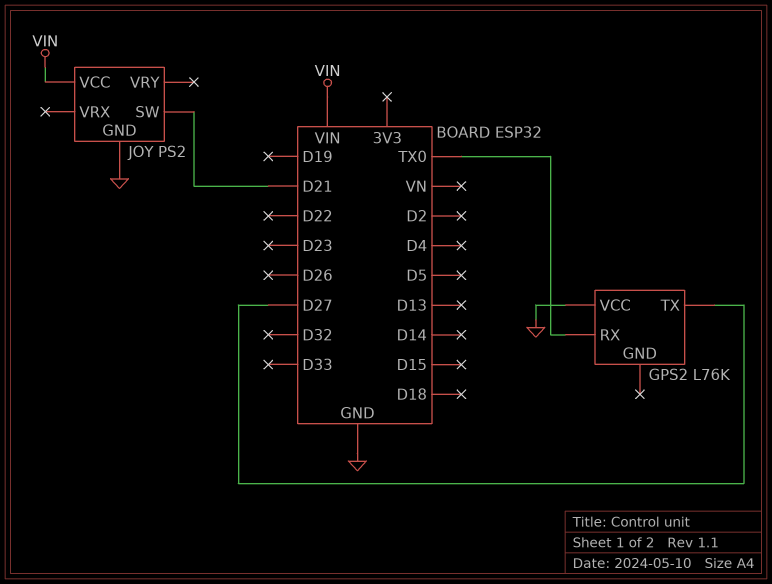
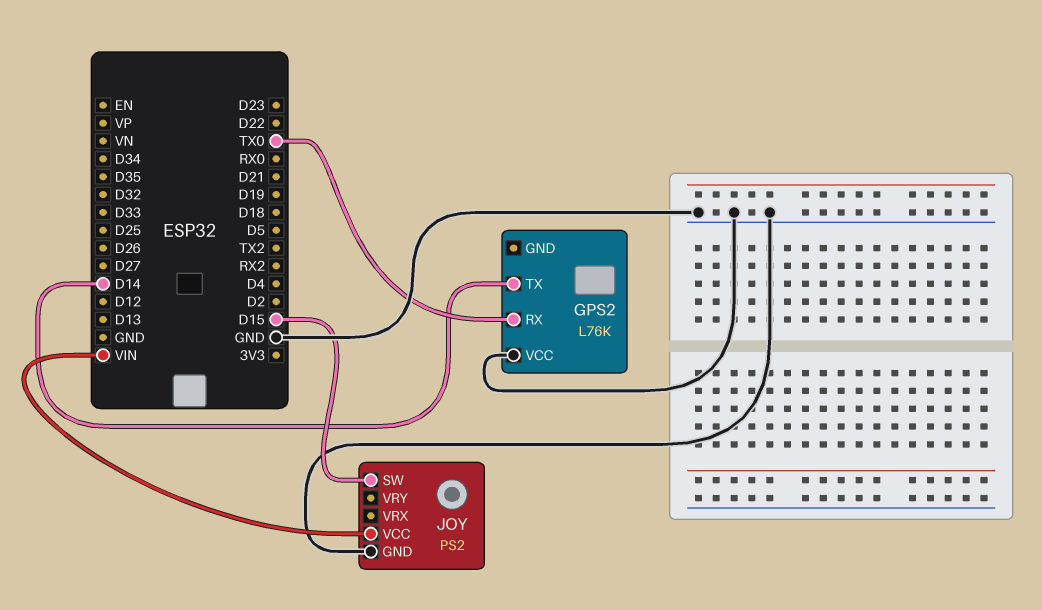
GPS2 pin TX: D27 -> D14
JOY pin SW: D21 -> D15

